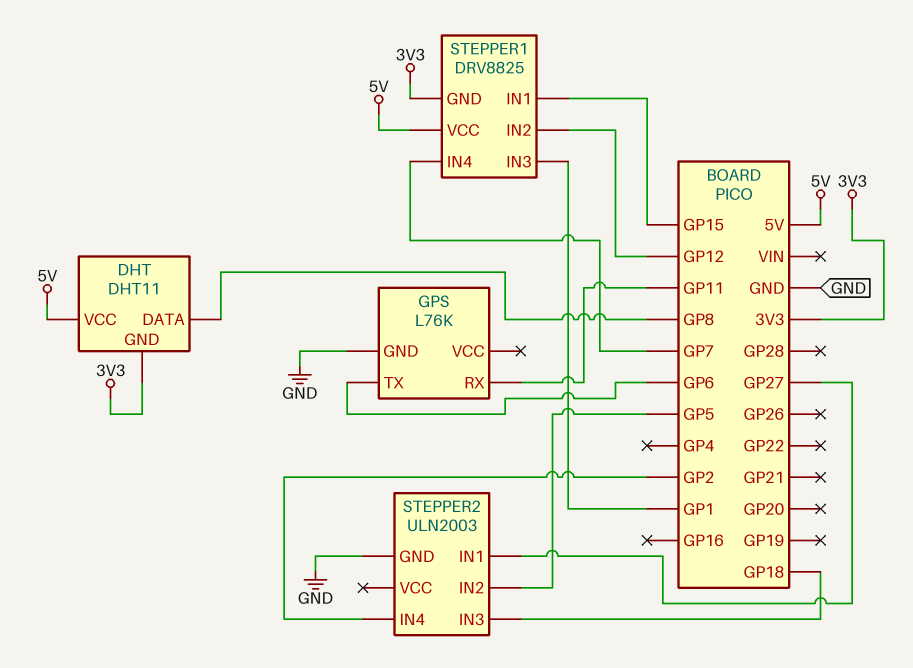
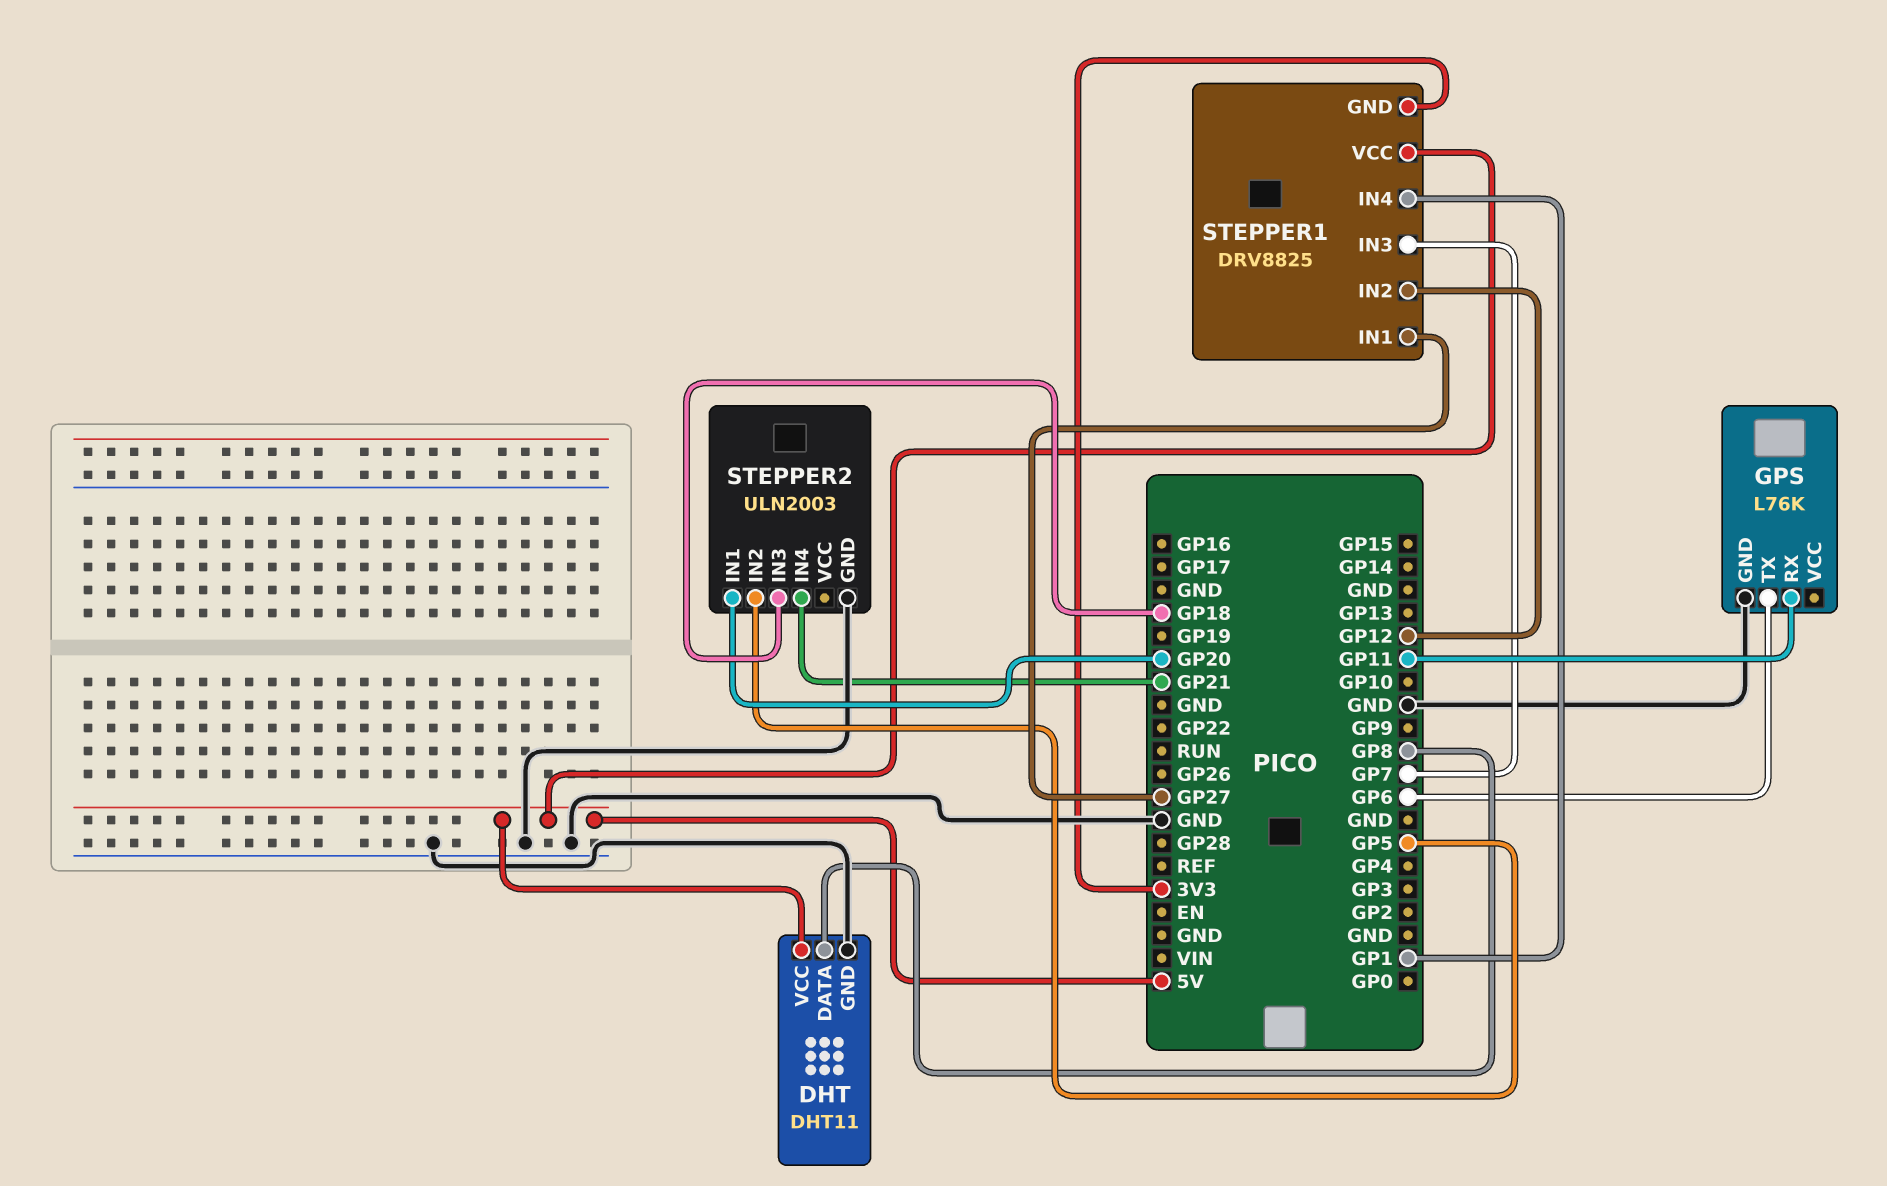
DHT pin GND: 3V3 -> GND
STEPPER1 pin IN1: GP15 -> GP27
STEPPER1 pin IN3: GP1 -> GP7
STEPPER1 pin IN4: GP7 -> GP1
STEPPER2 pin IN1: GP27 -> GP20
STEPPER2 pin IN4: GP2 -> GP21

